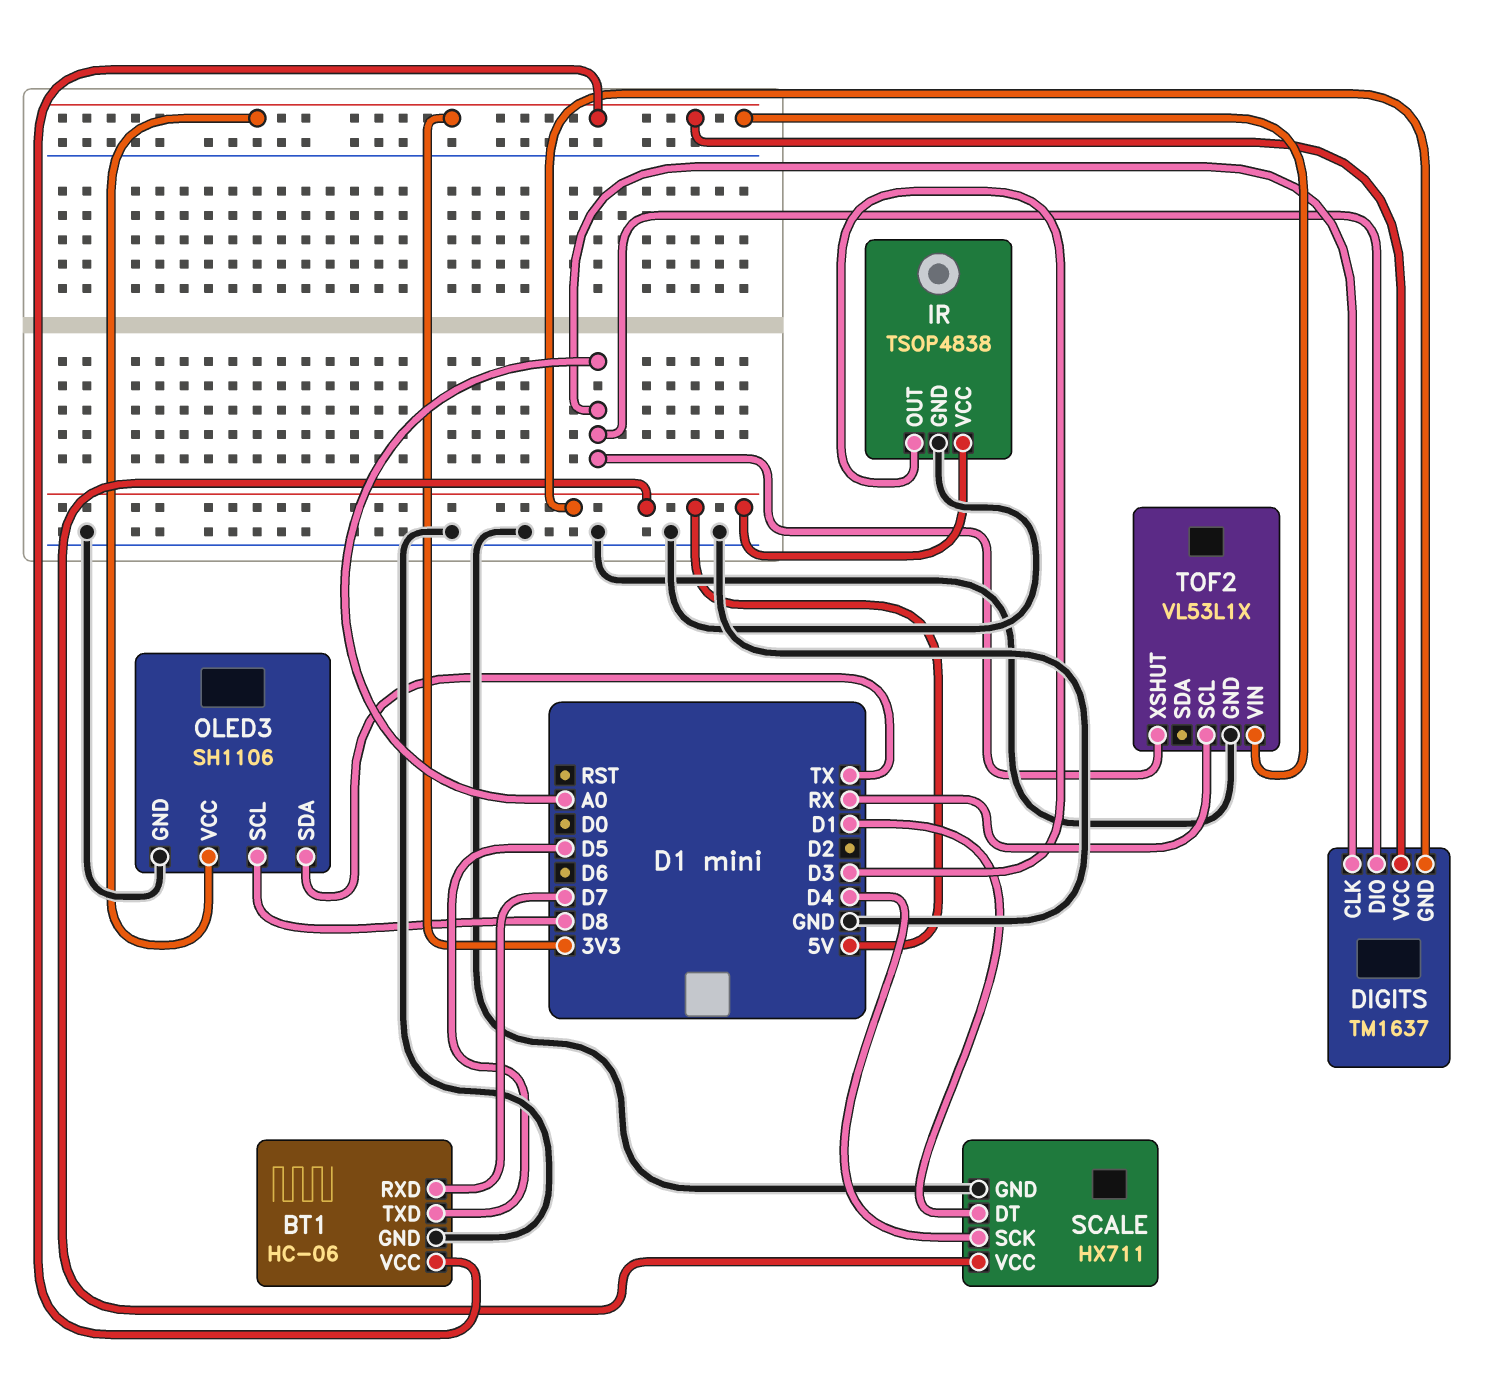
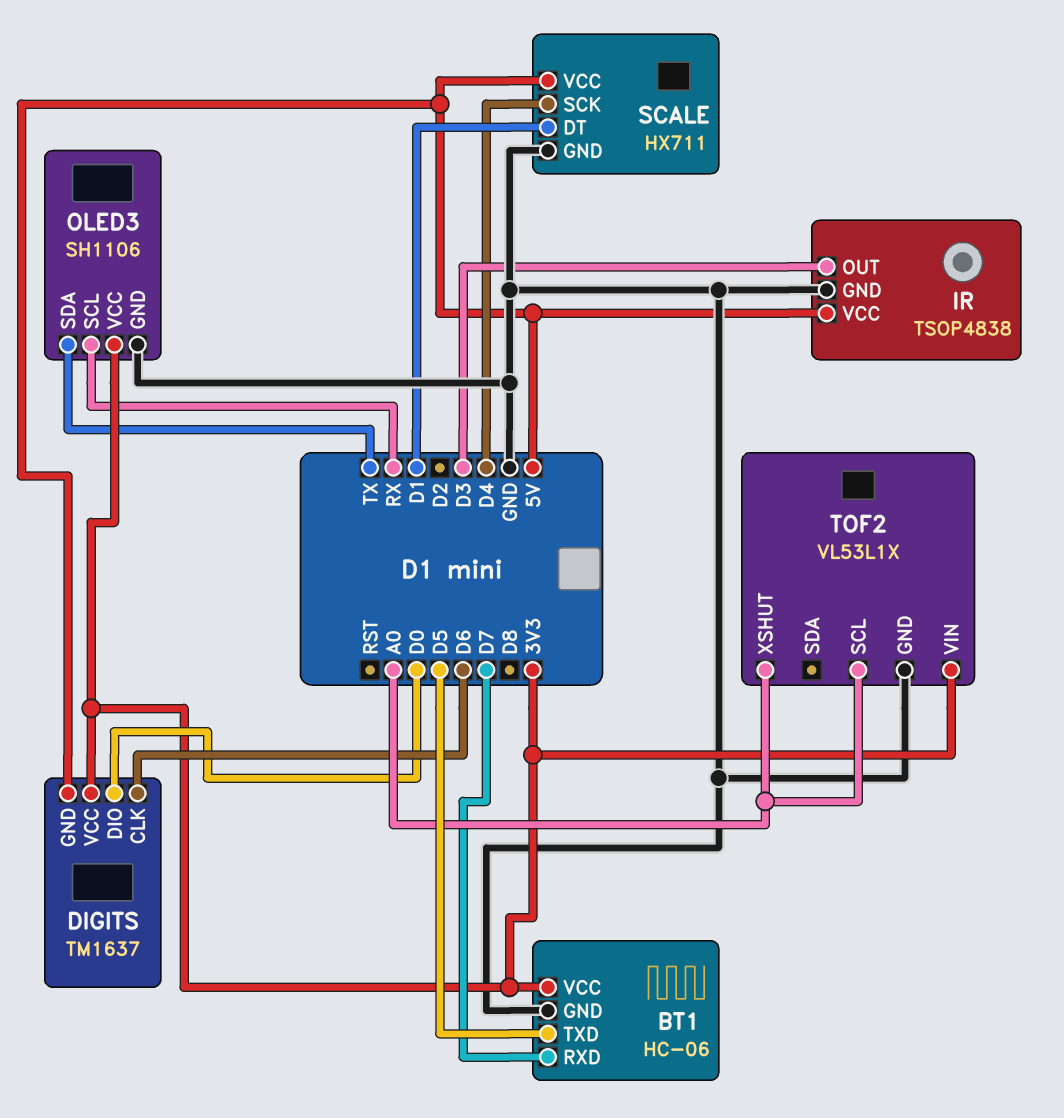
DIGITS pin CLK: A0 -> D6
DIGITS pin DIO: A0 -> D0
OLED3 pin SCL: D8 -> RX
TOF2 pin SCL: RX -> A0

